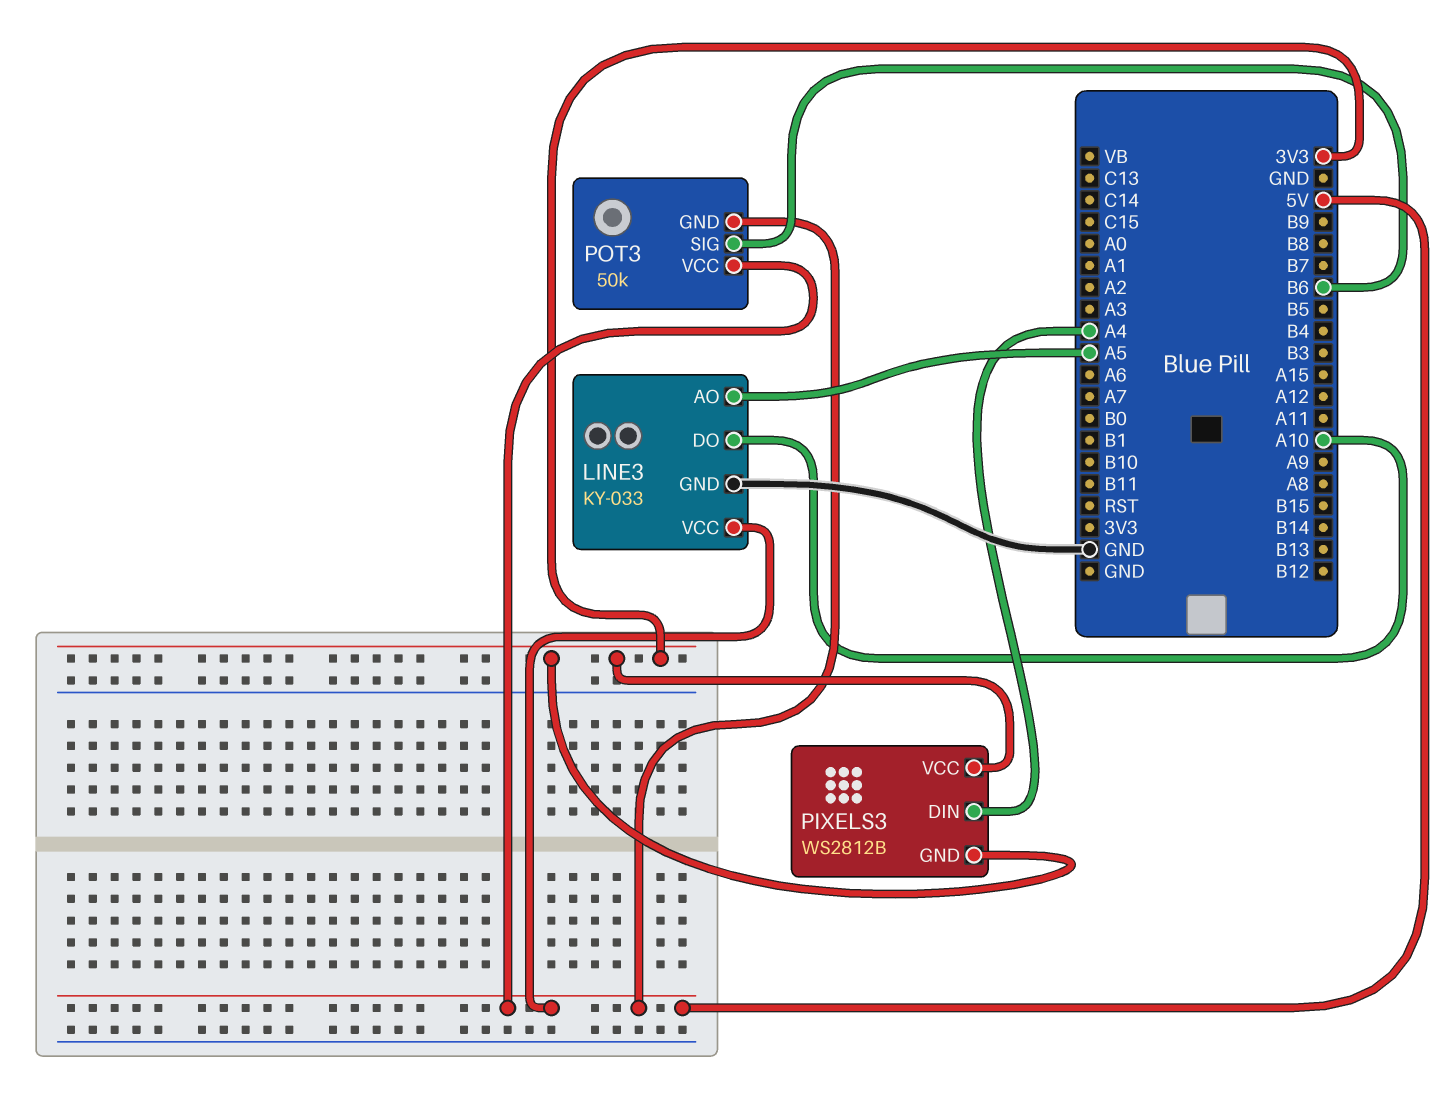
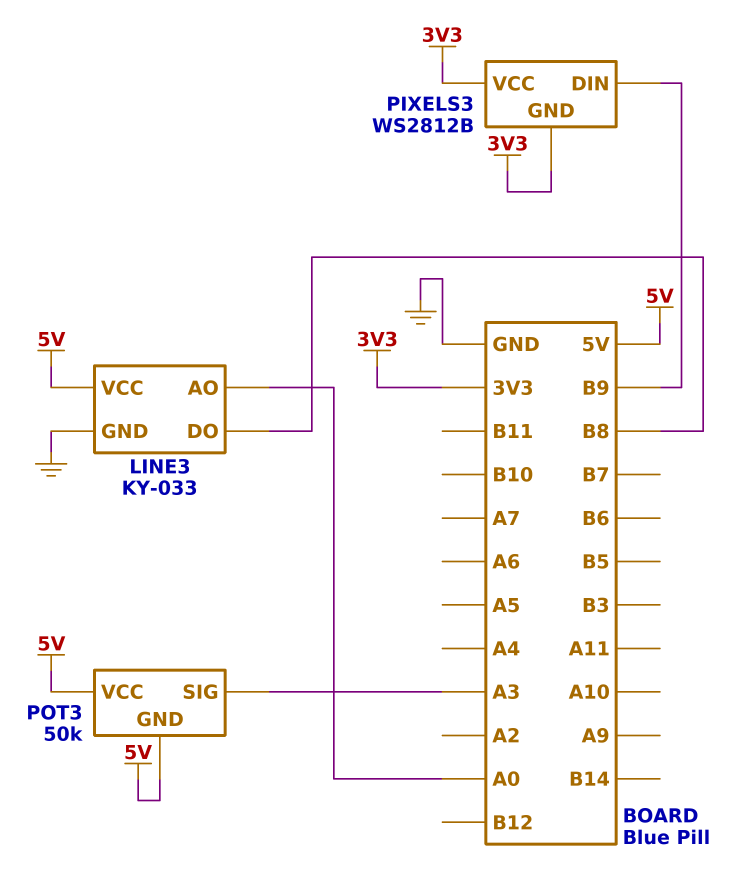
LINE3 pin AO: A5 -> A0
LINE3 pin DO: A10 -> B8
PIXELS3 pin DIN: A4 -> B9
POT3 pin SIG: B6 -> A3

